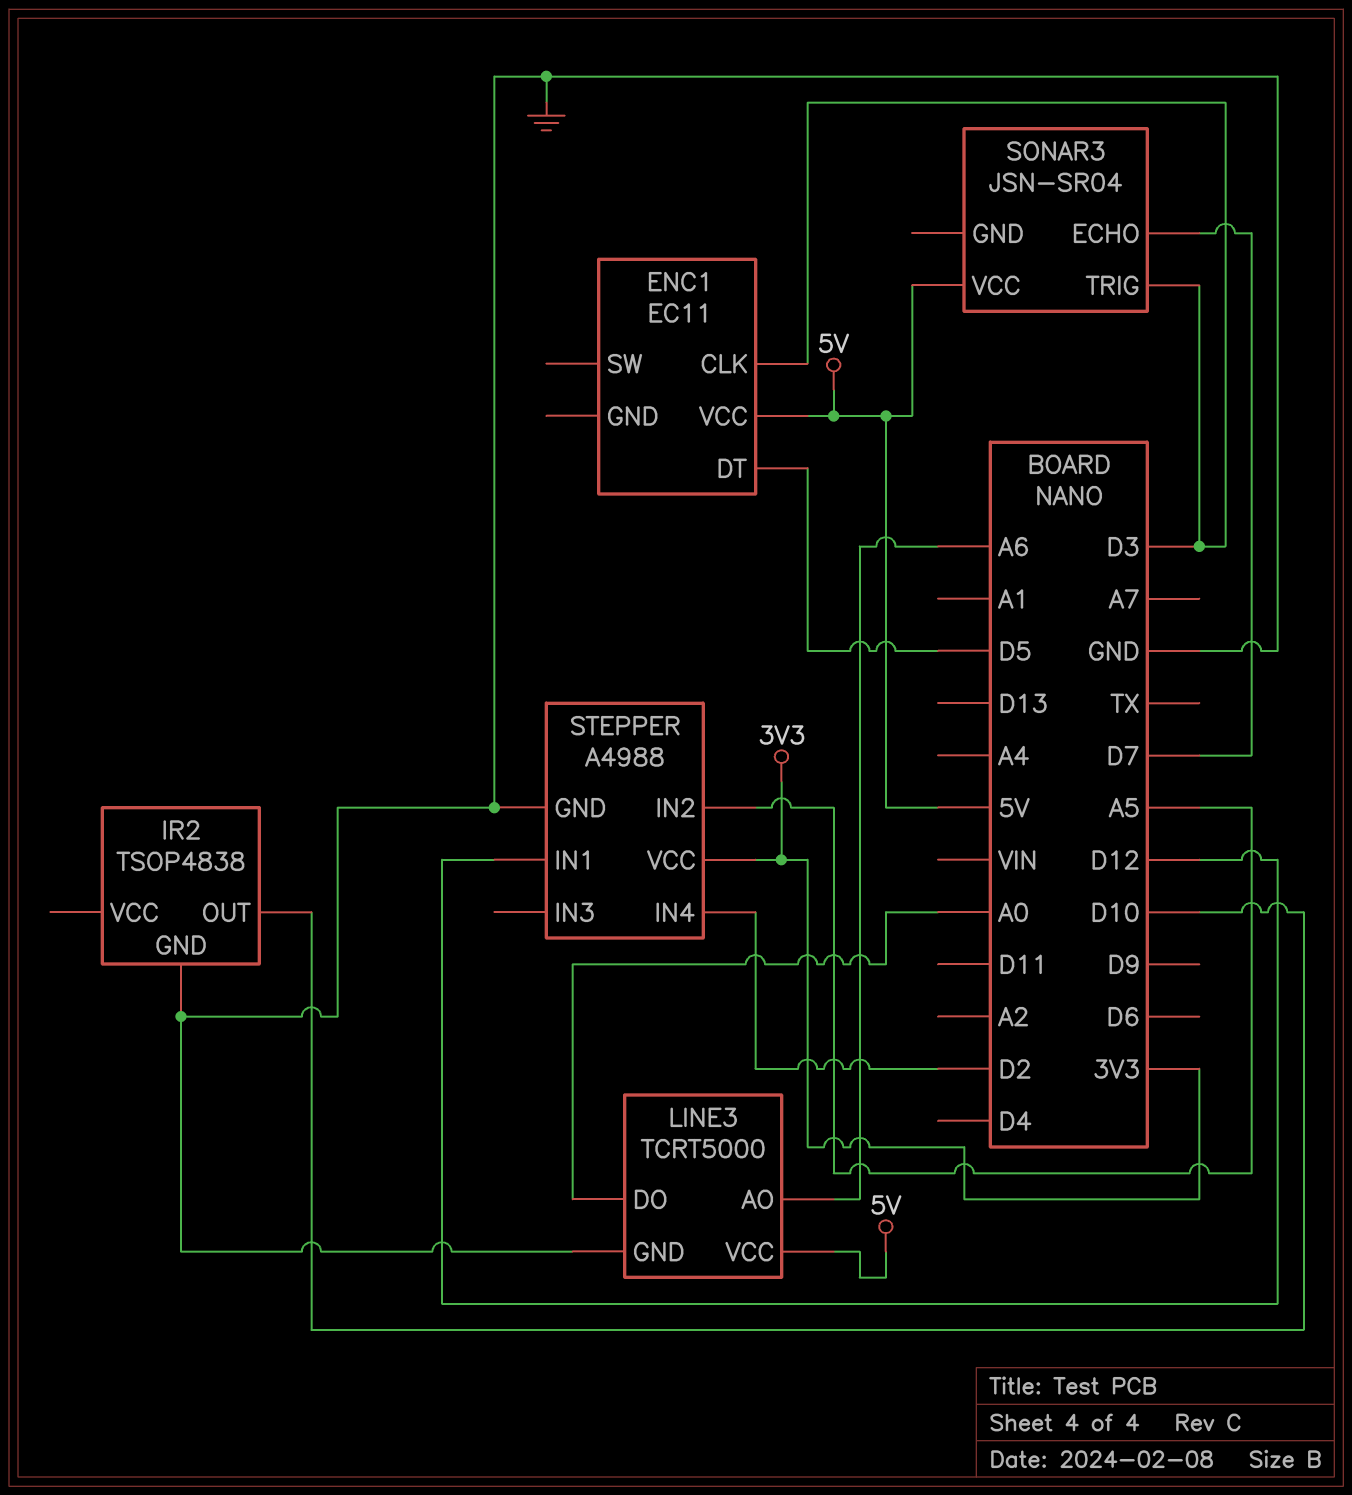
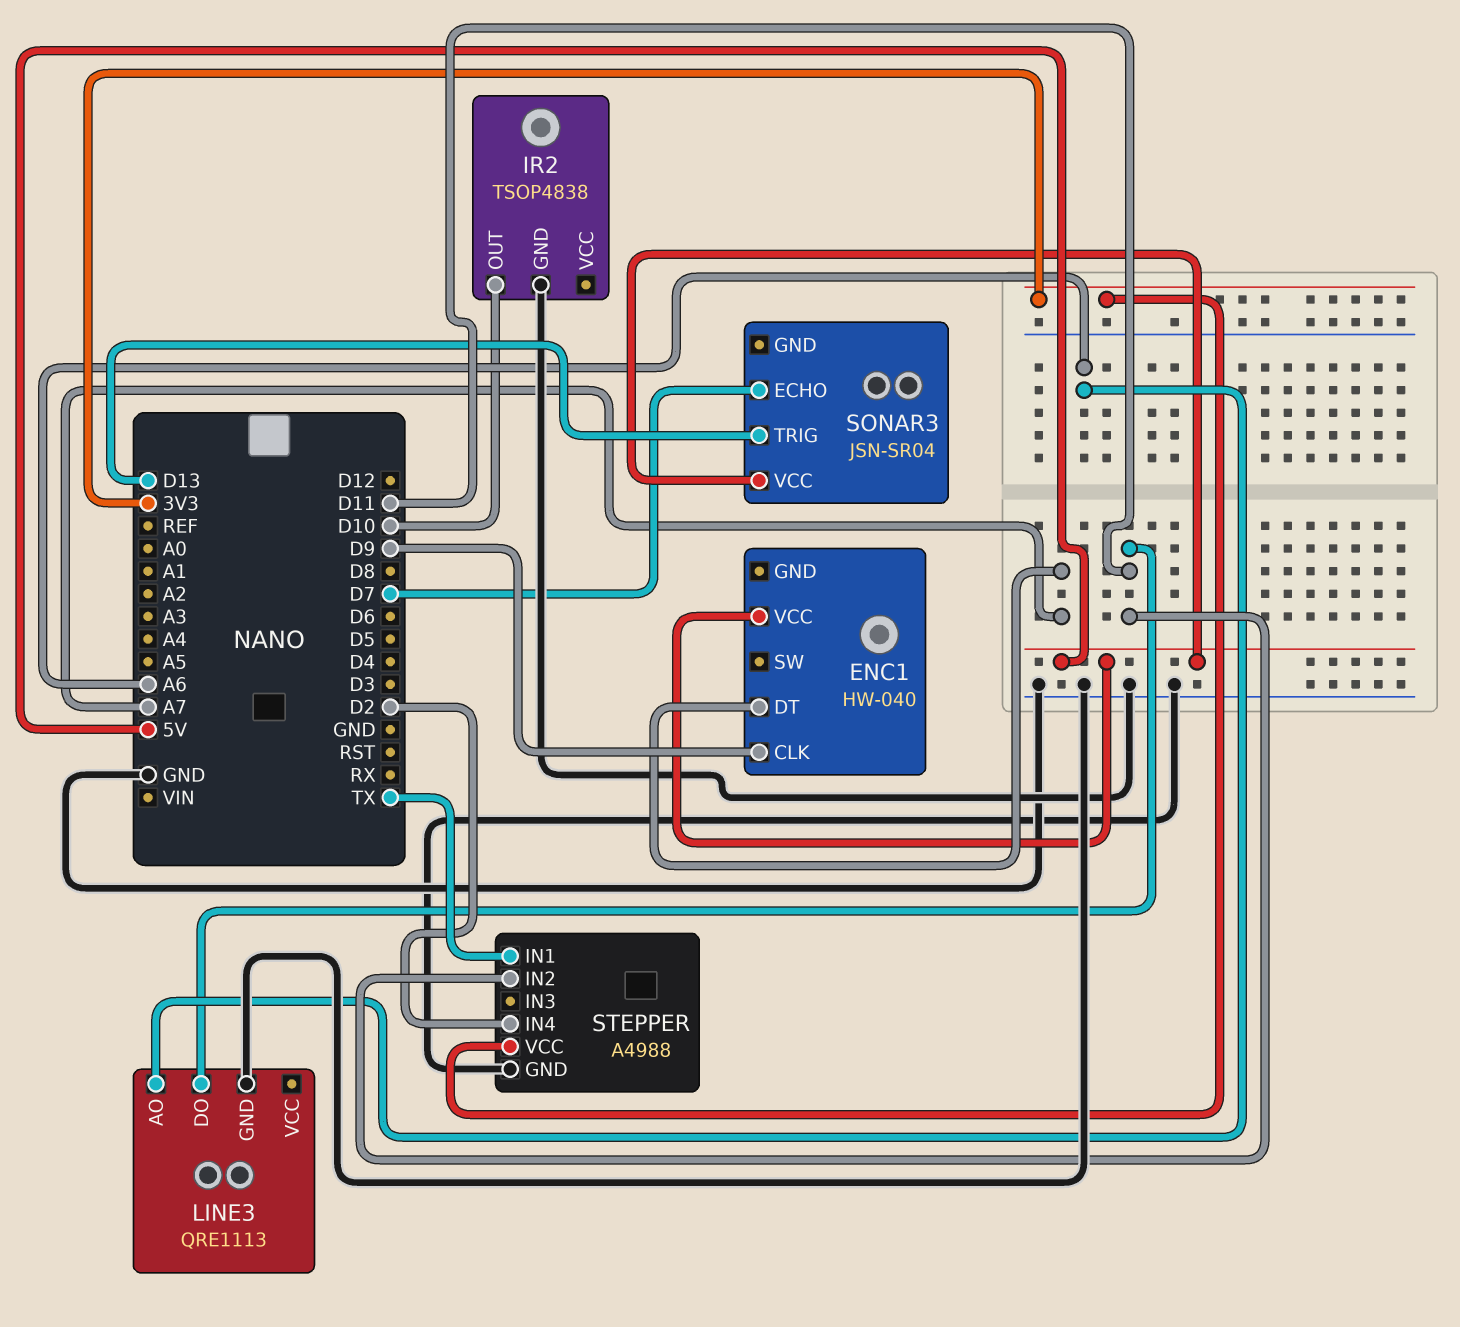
ENC1: EC11 -> HW-040
ENC1 pin CLK: D3 -> D9
ENC1 pin DT: D5 -> A7
LINE3: TCRT5000 -> QRE1113
LINE3 pin DO: A0 -> D11
LINE3 pin VCC: 5V -> none
SONAR3 pin TRIG: D3 -> D13
STEPPER pin IN1: D12 -> TX
STEPPER pin IN2: A5 -> D11

